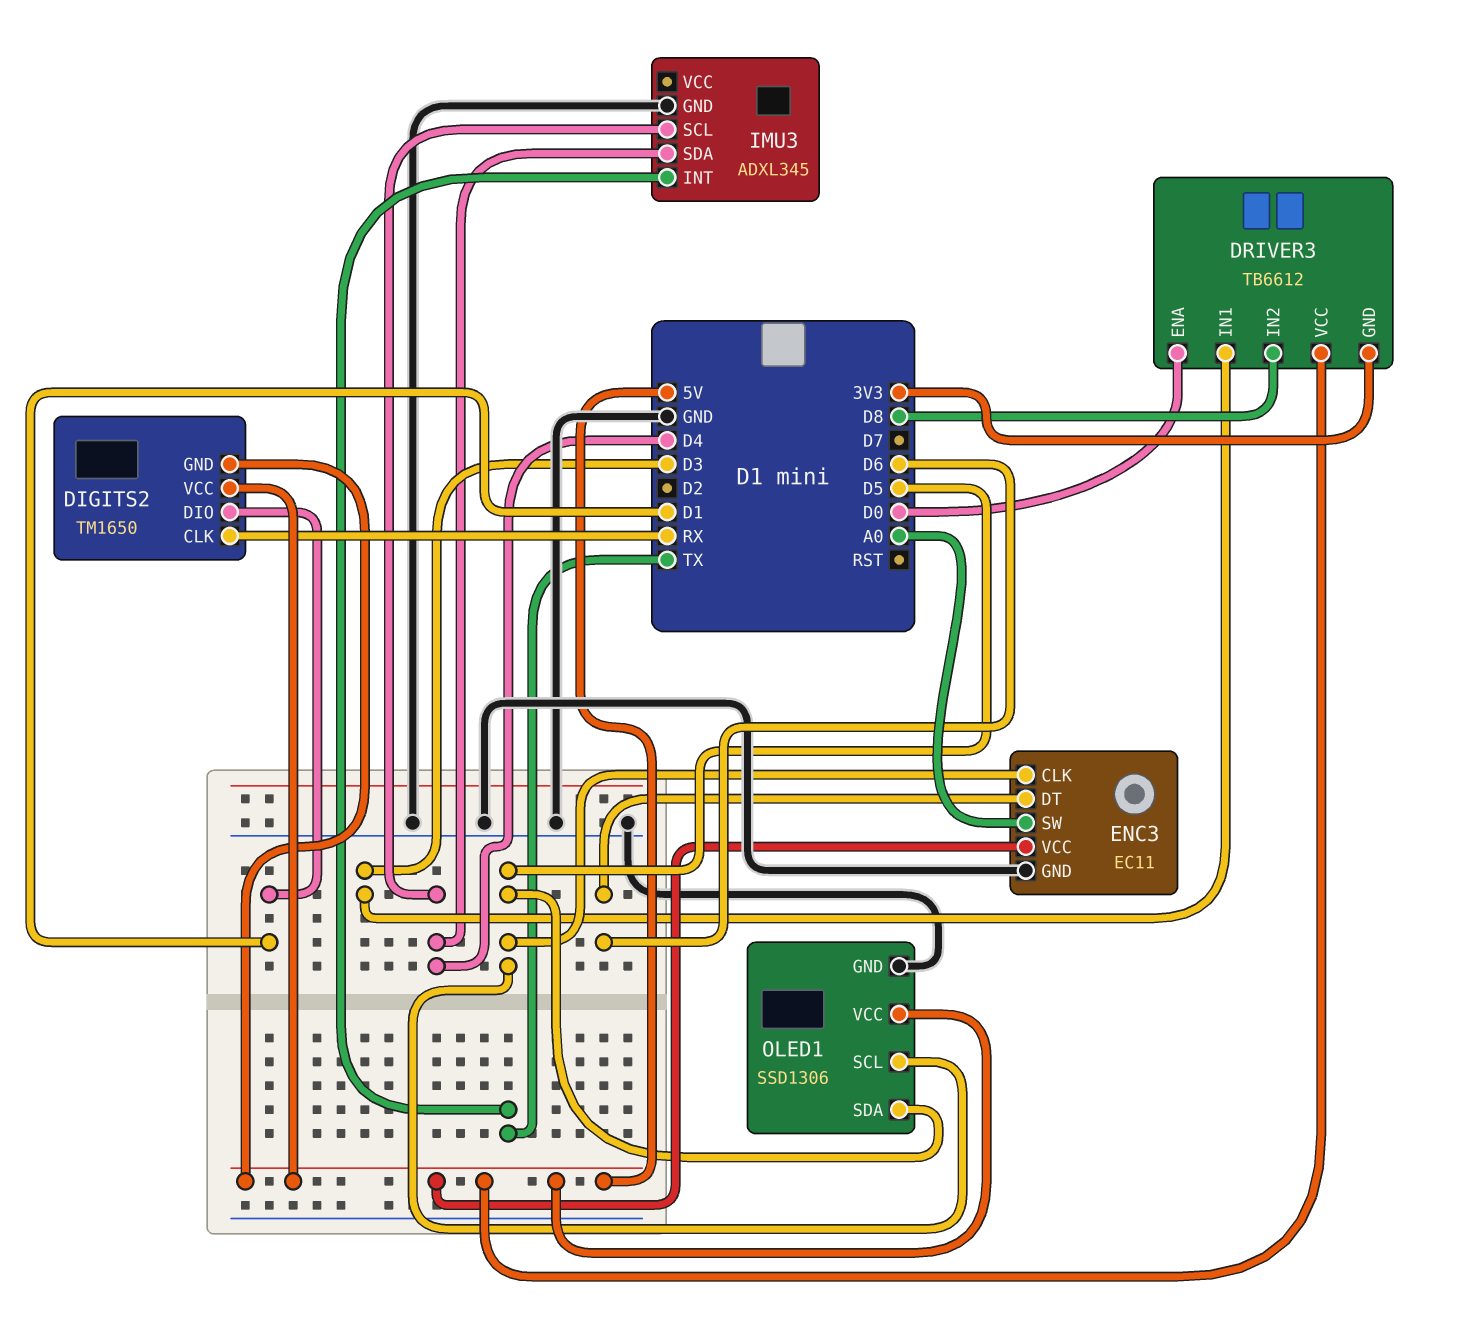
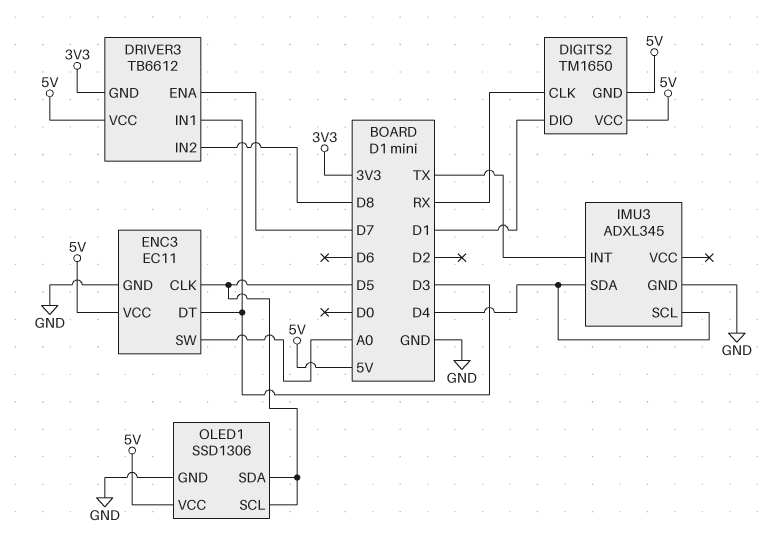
DRIVER3 pin ENA: D0 -> D7
ENC3 pin DT: D6 -> D3

